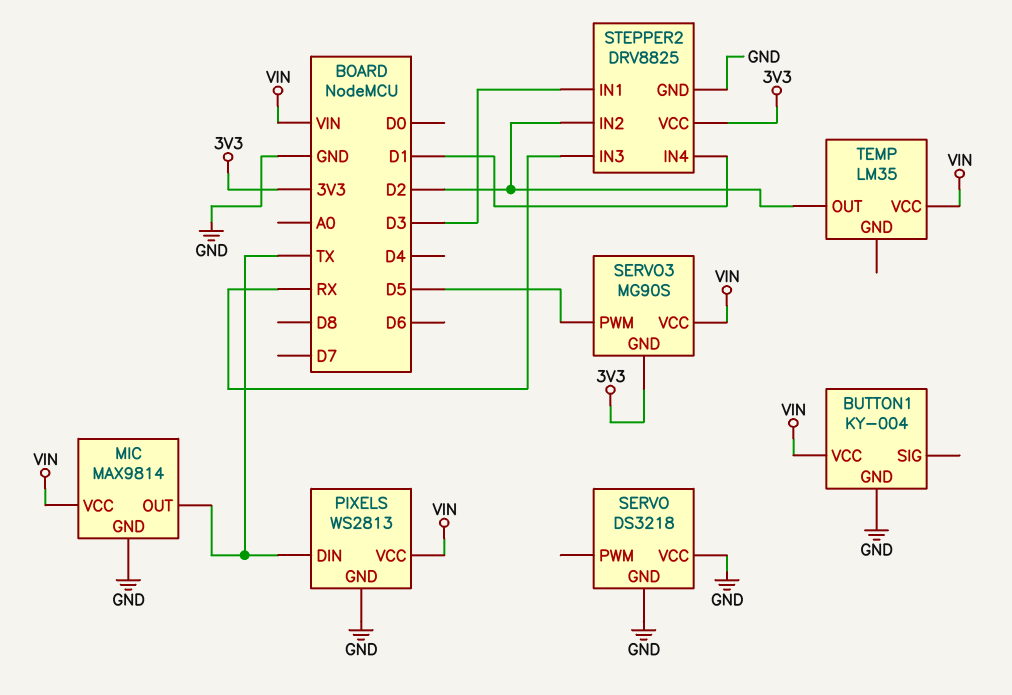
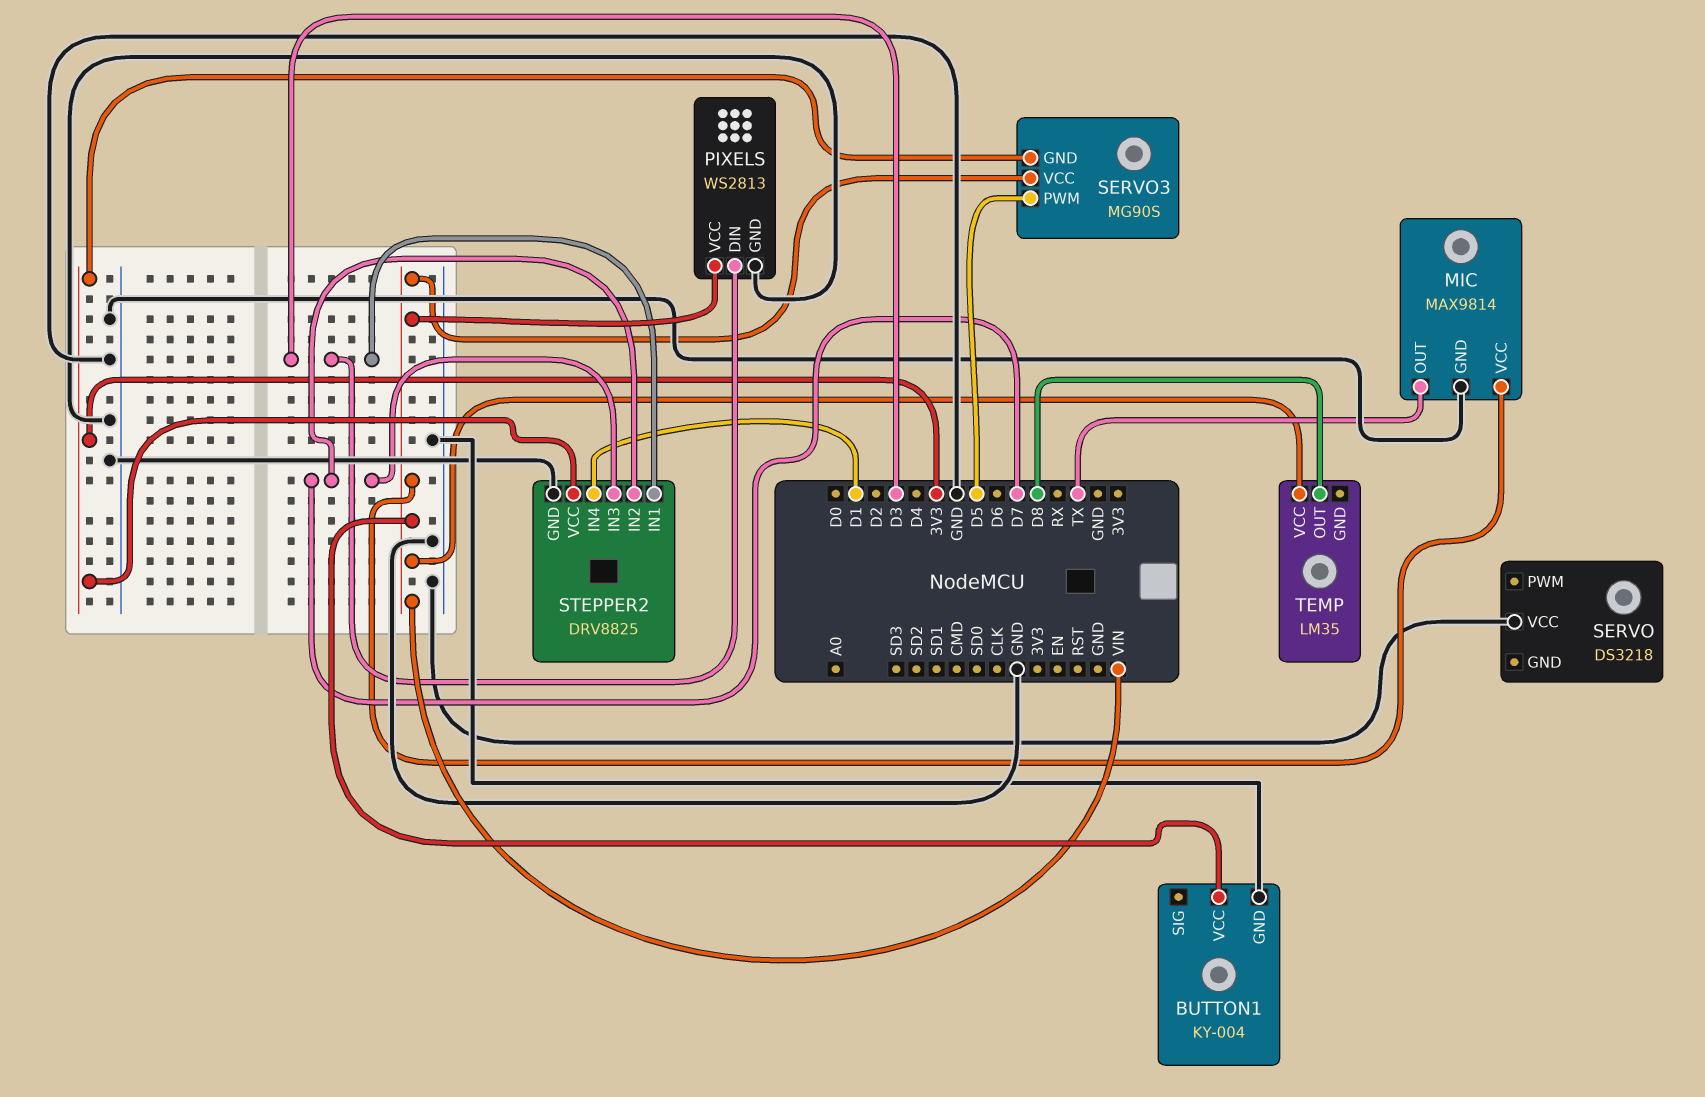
PIXELS pin DIN: TX -> D3
SERVO pin GND: GND -> none
STEPPER2 pin IN2: D2 -> D7
STEPPER2 pin IN3: RX -> D7
TEMP pin OUT: D2 -> D8

